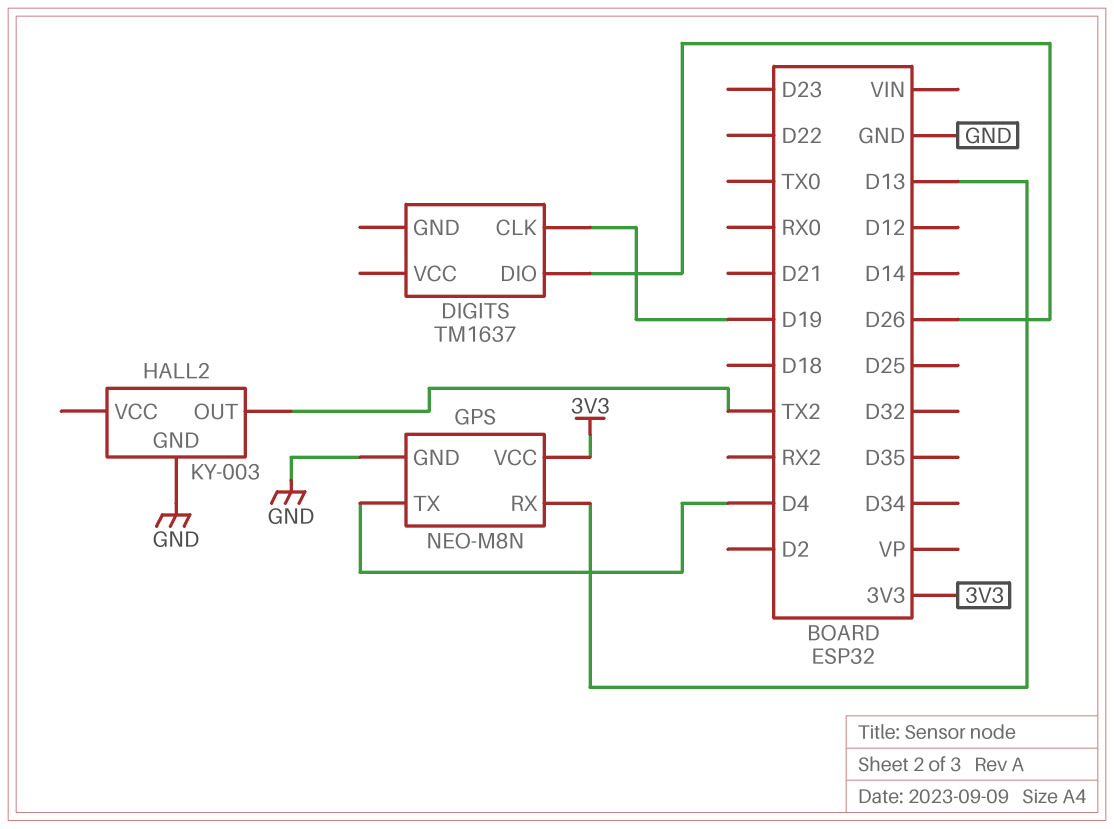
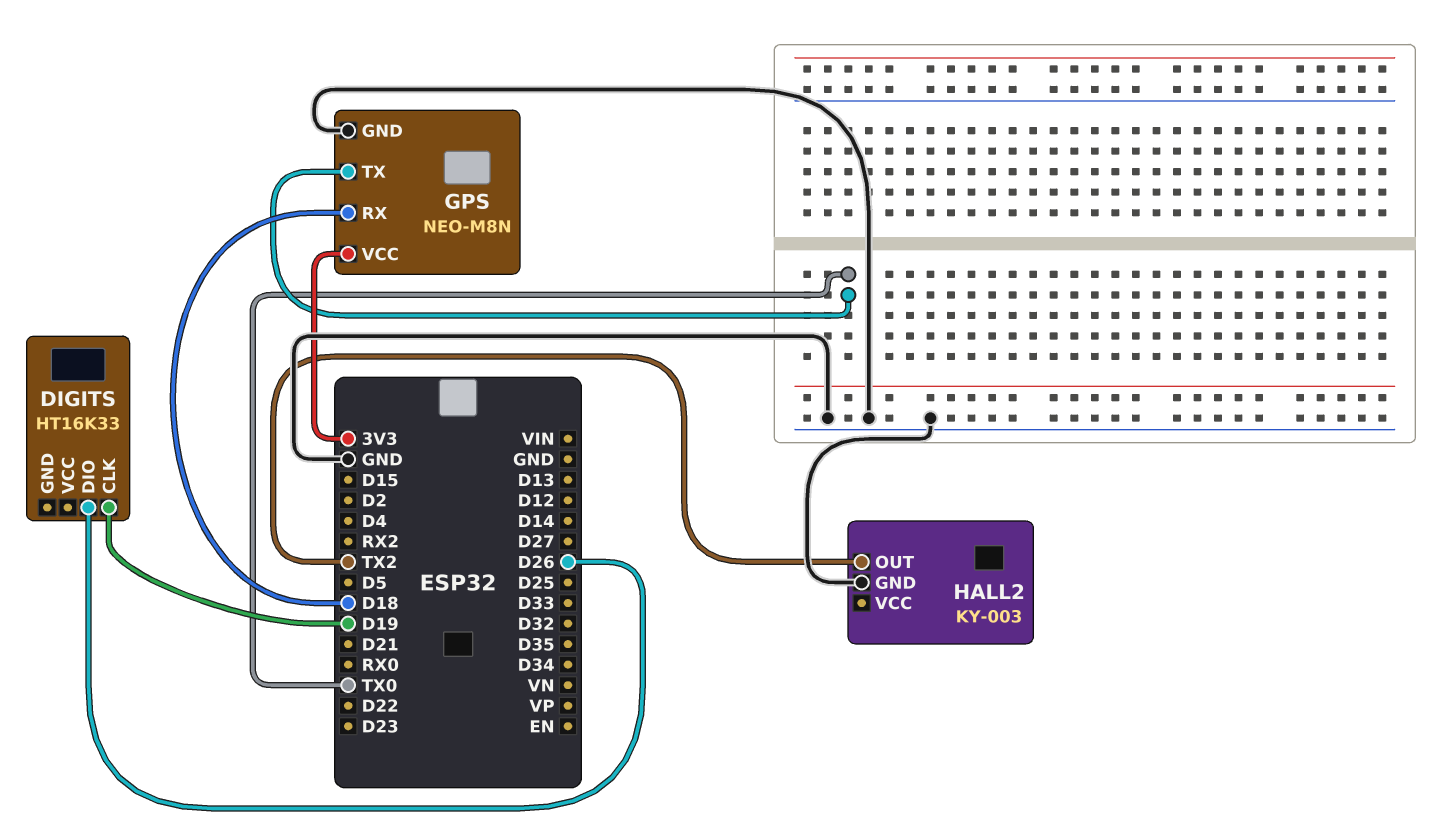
DIGITS: TM1637 -> HT16K33
GPS pin RX: D13 -> D18
GPS pin TX: D4 -> TX0

